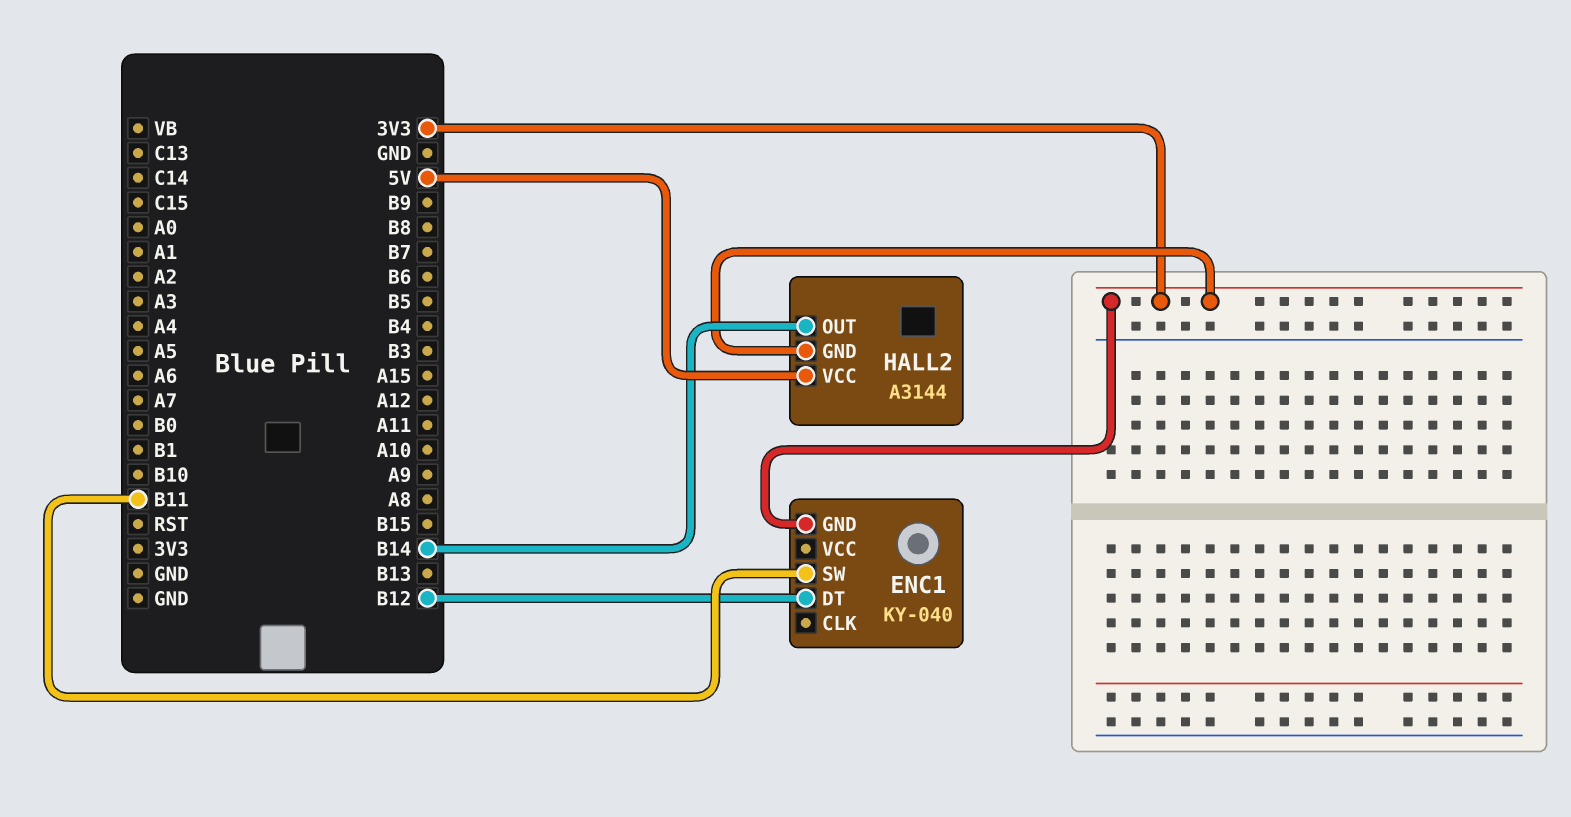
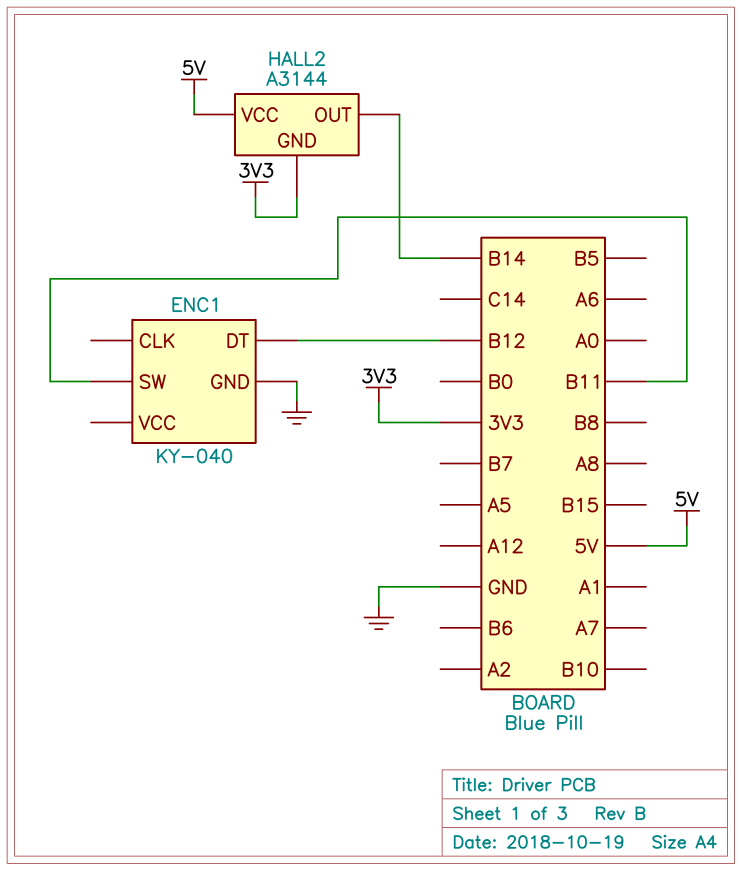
ENC1 pin GND: 3V3 -> GND

